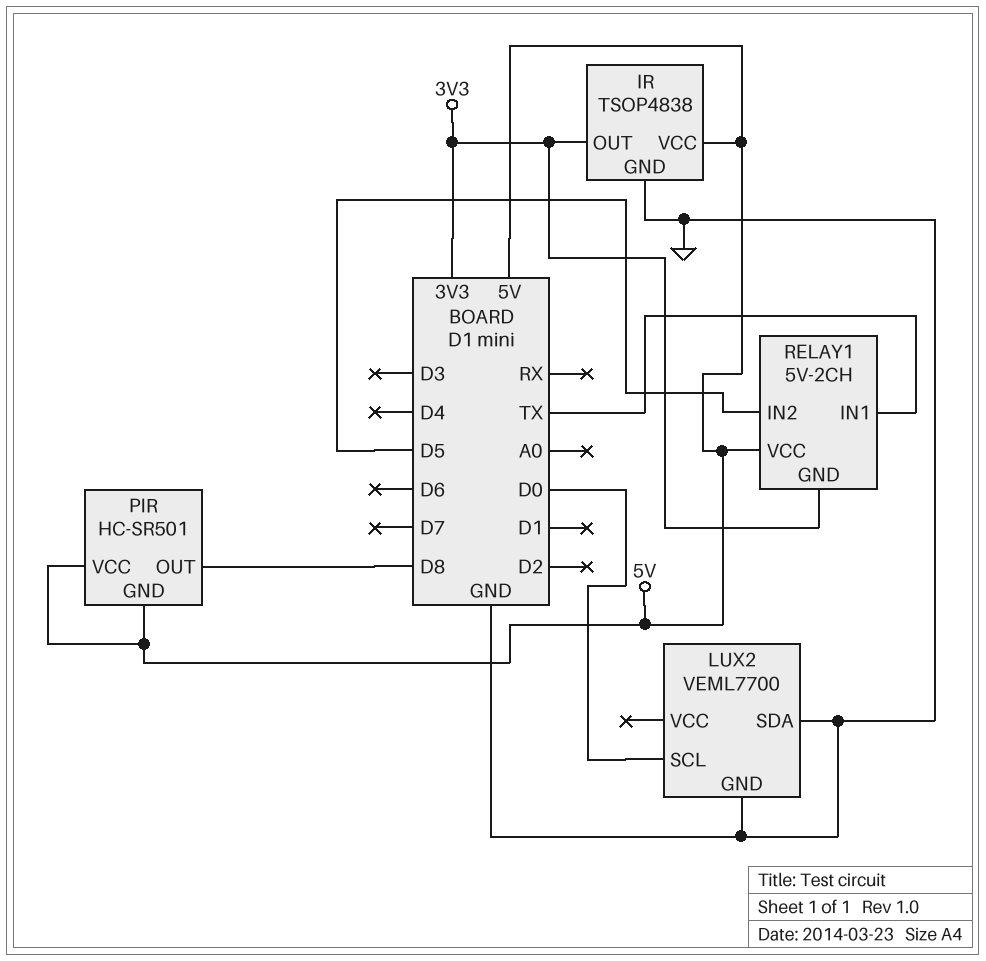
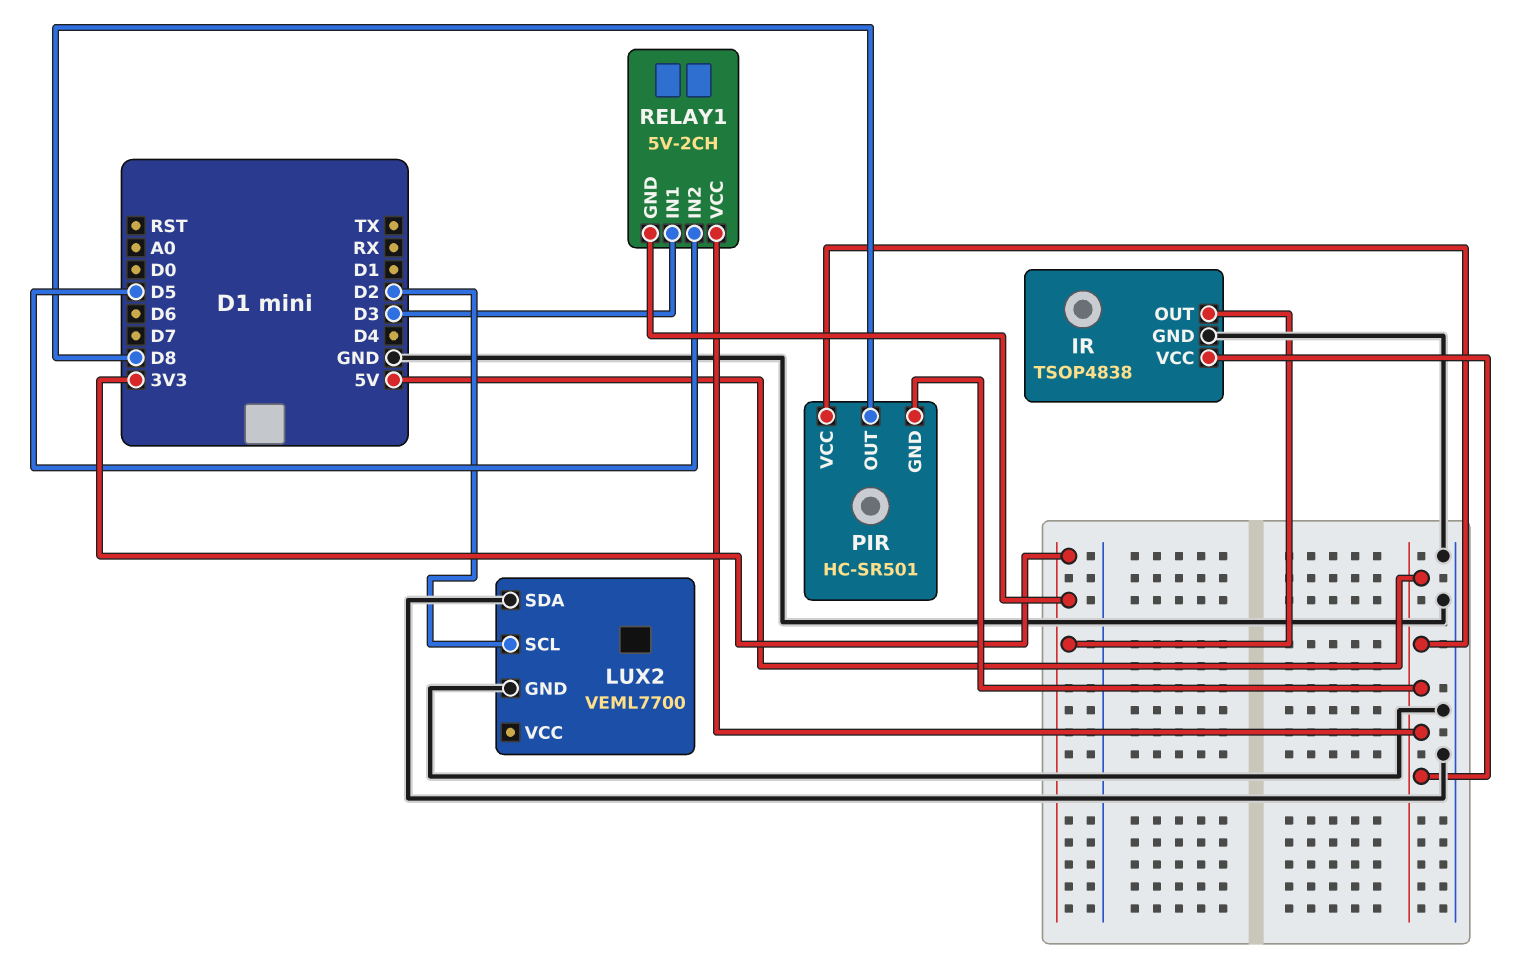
LUX2 pin SCL: D0 -> D2
RELAY1 pin IN1: TX -> D3

